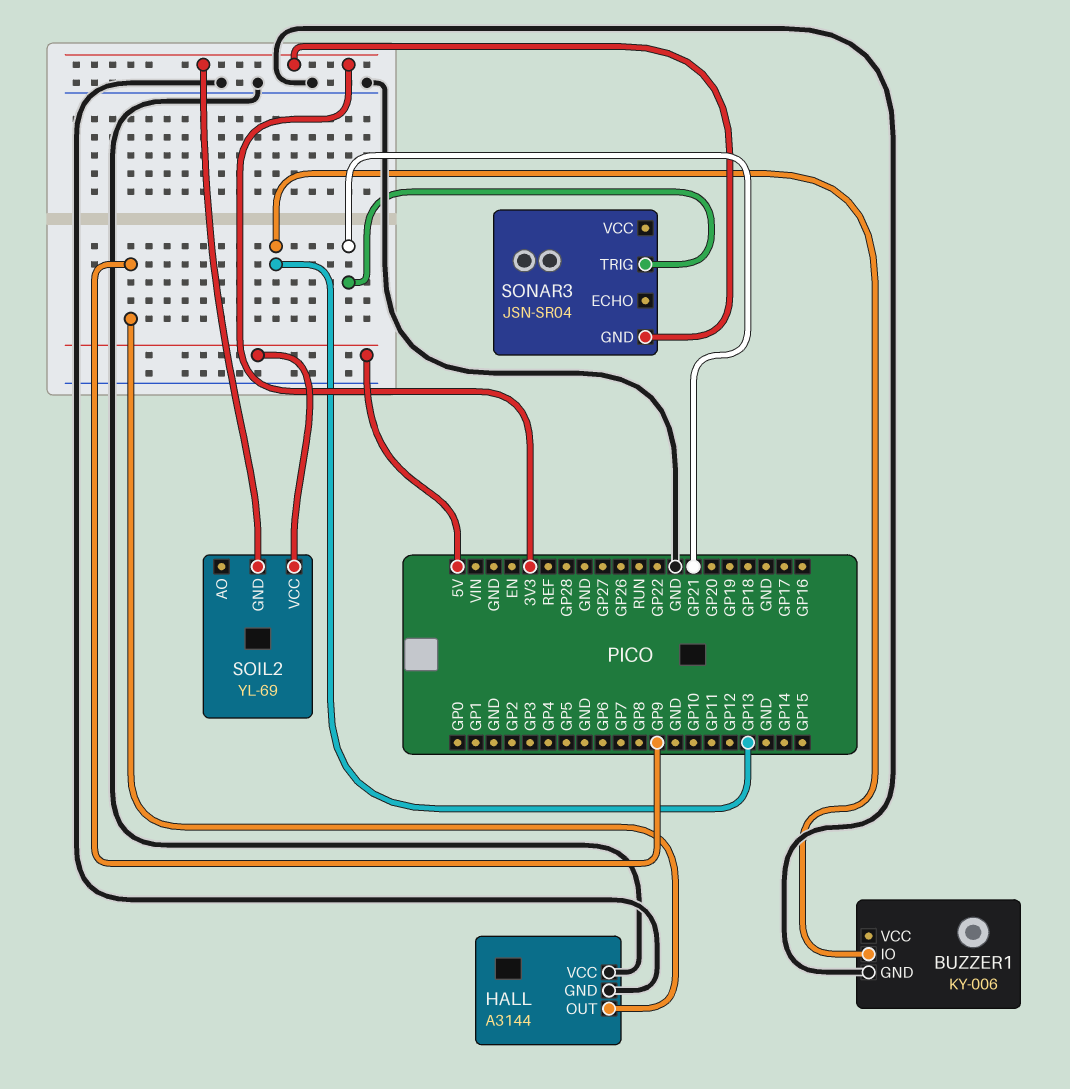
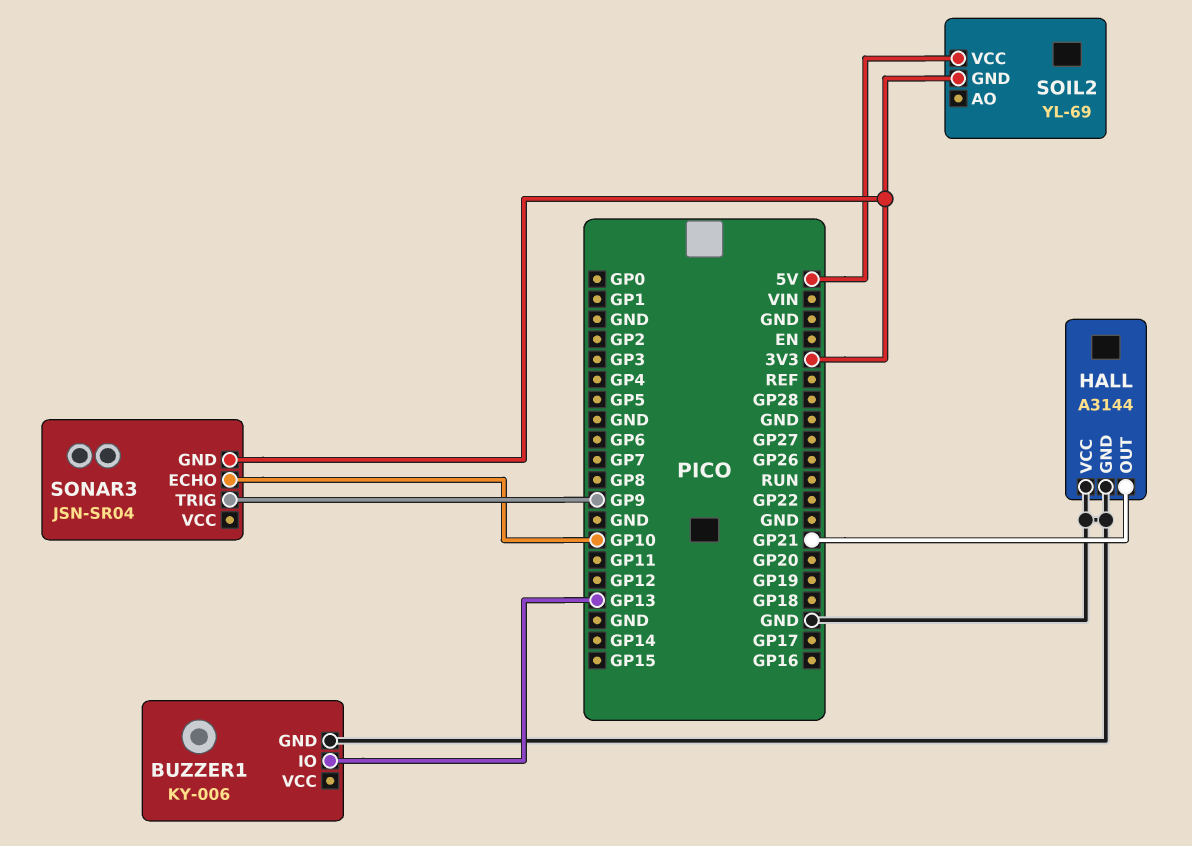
HALL pin OUT: GP9 -> GP21
SONAR3 pin ECHO: none -> GP10
SONAR3 pin TRIG: GP21 -> GP9

